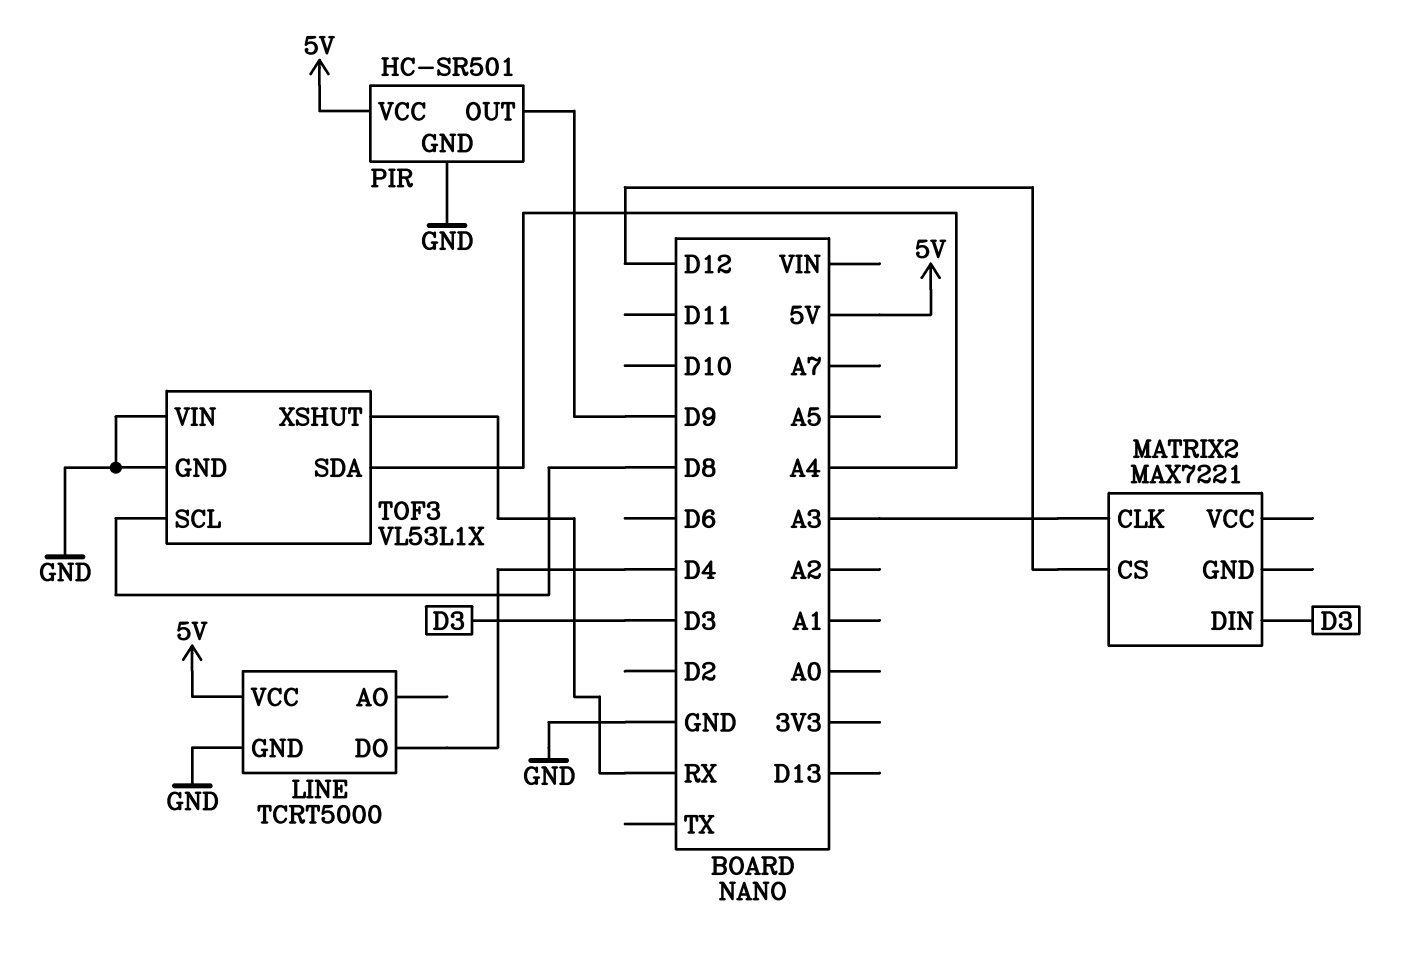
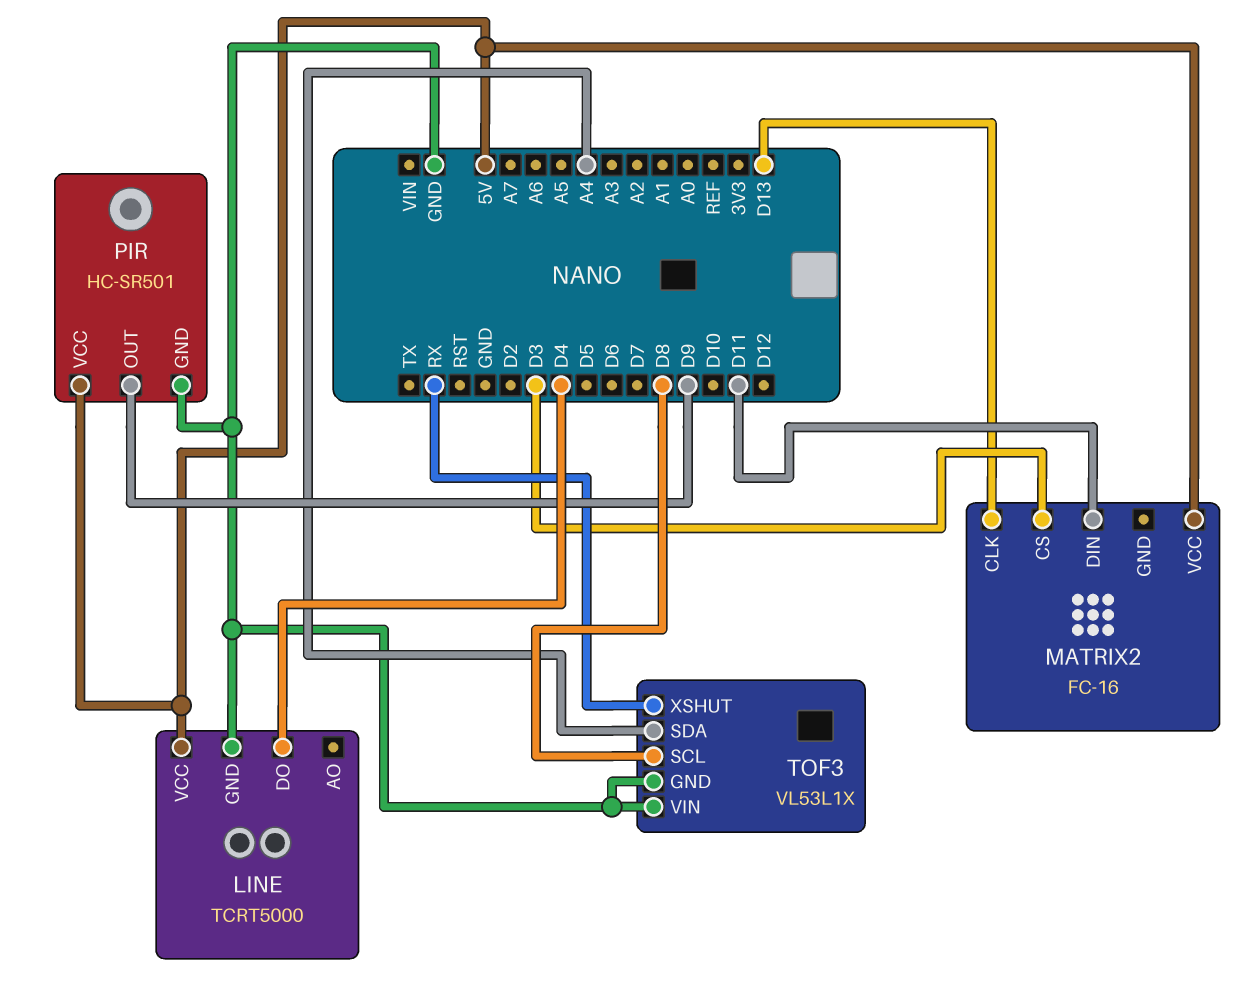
MATRIX2: MAX7221 -> FC-16
MATRIX2 pin CLK: A3 -> D13
MATRIX2 pin CS: D12 -> D3
MATRIX2 pin DIN: D3 -> D11
MATRIX2 pin VCC: none -> 5V

